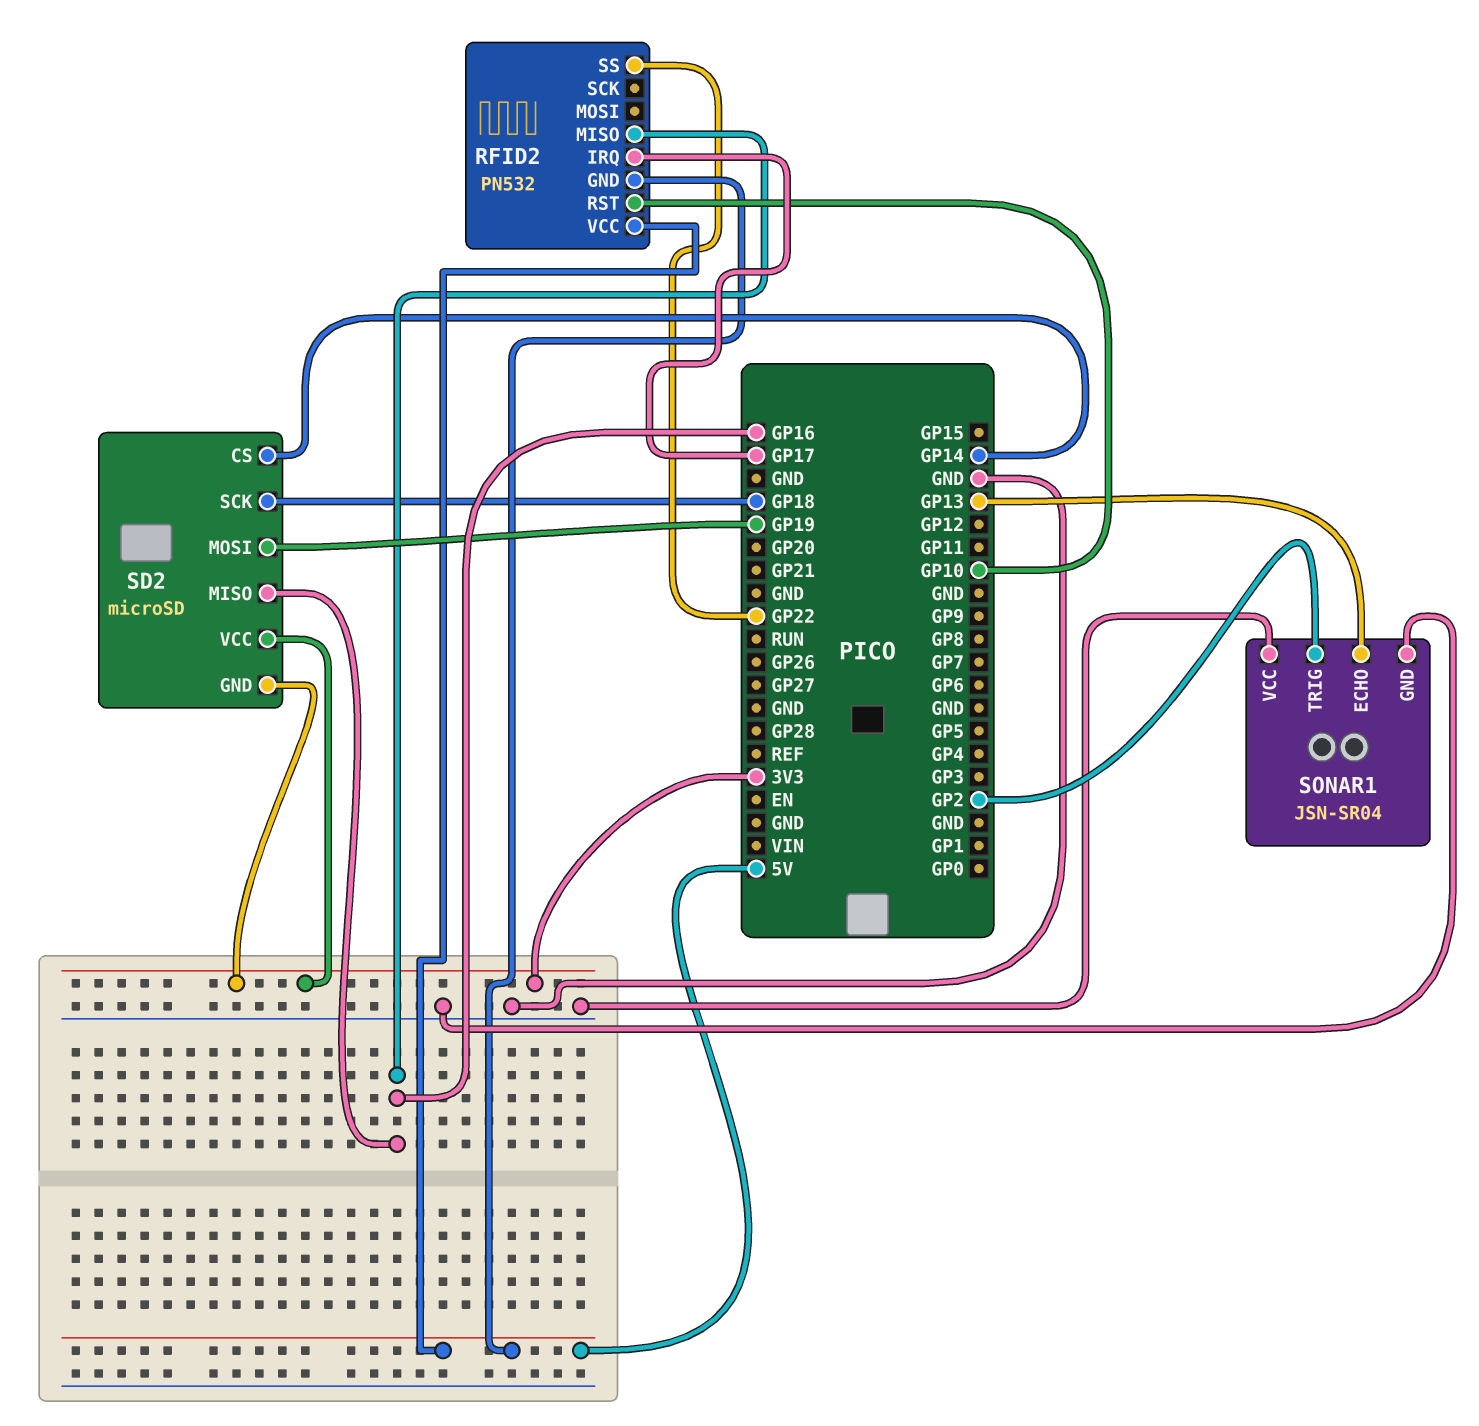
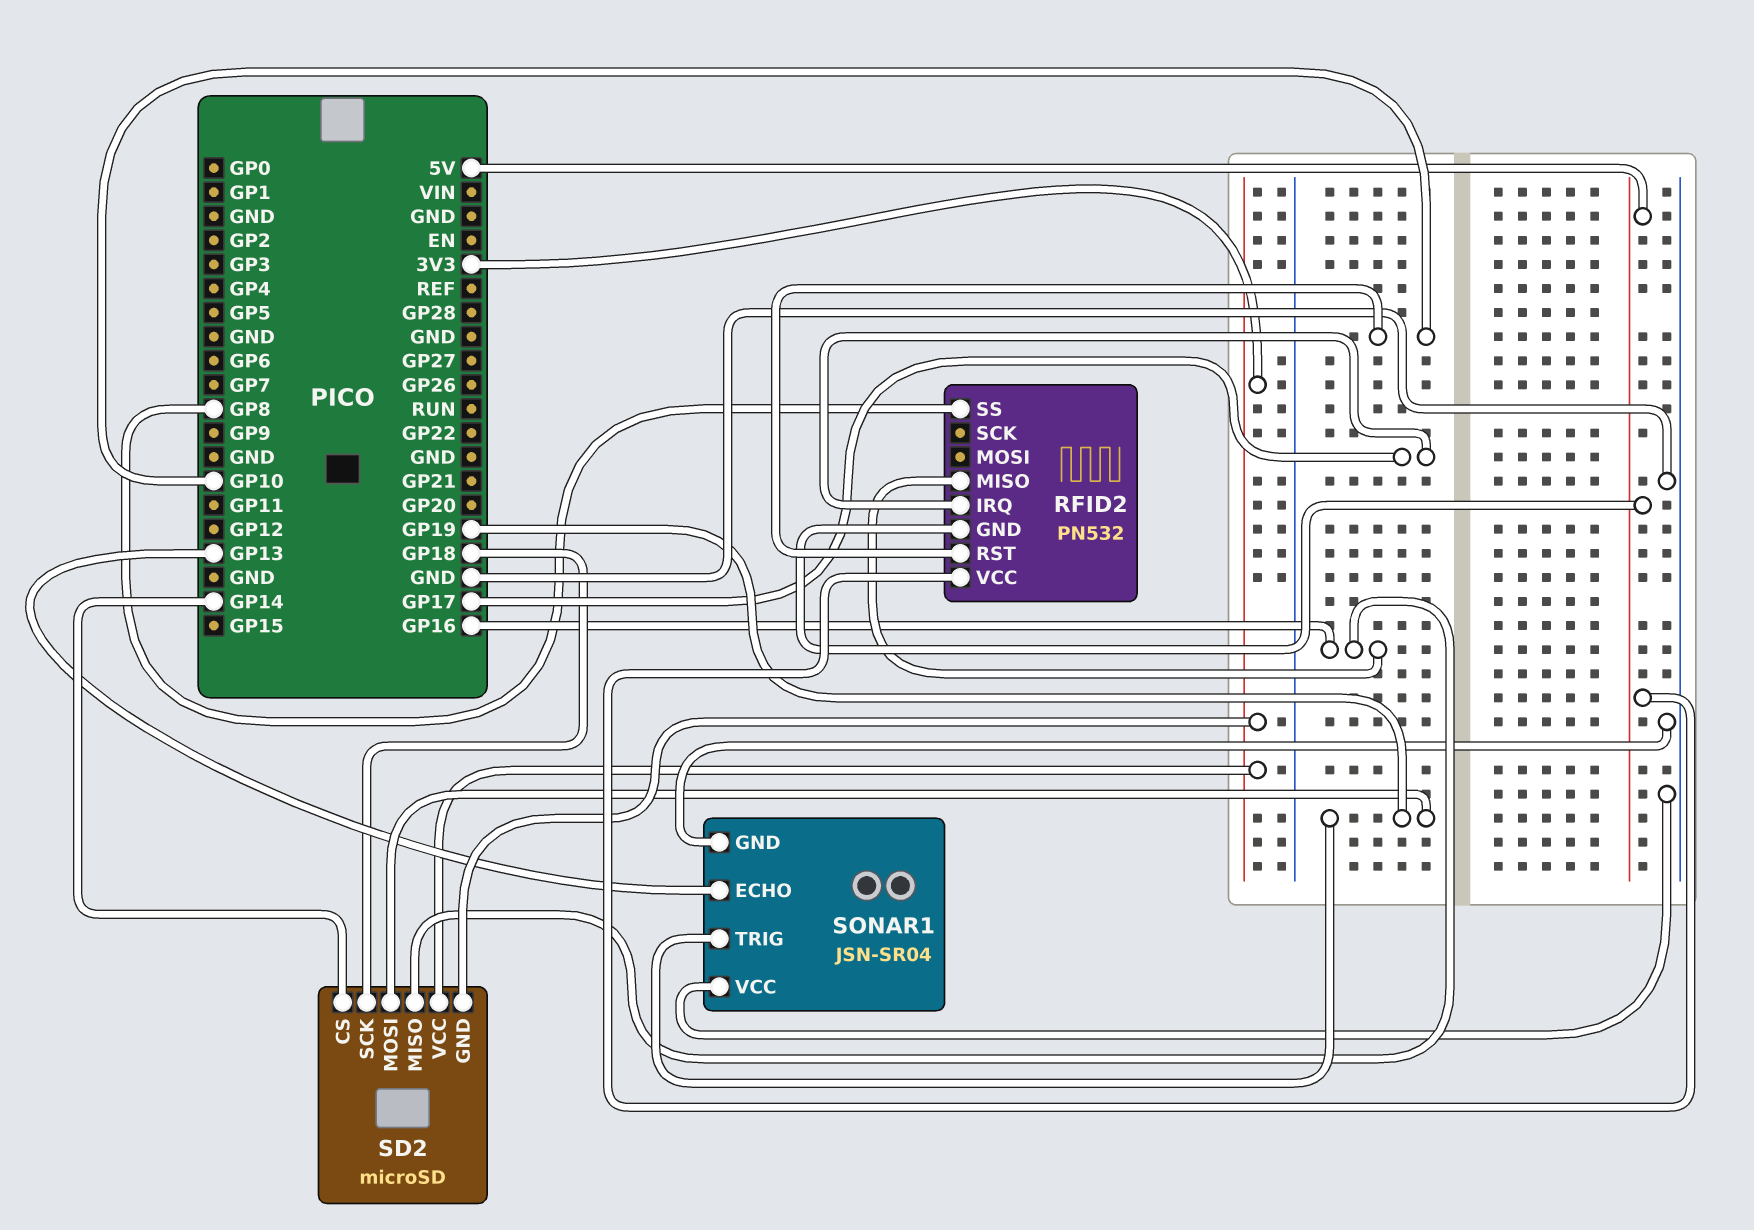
RFID2 pin SS: GP22 -> GP8
SONAR1 pin TRIG: GP2 -> GP19

